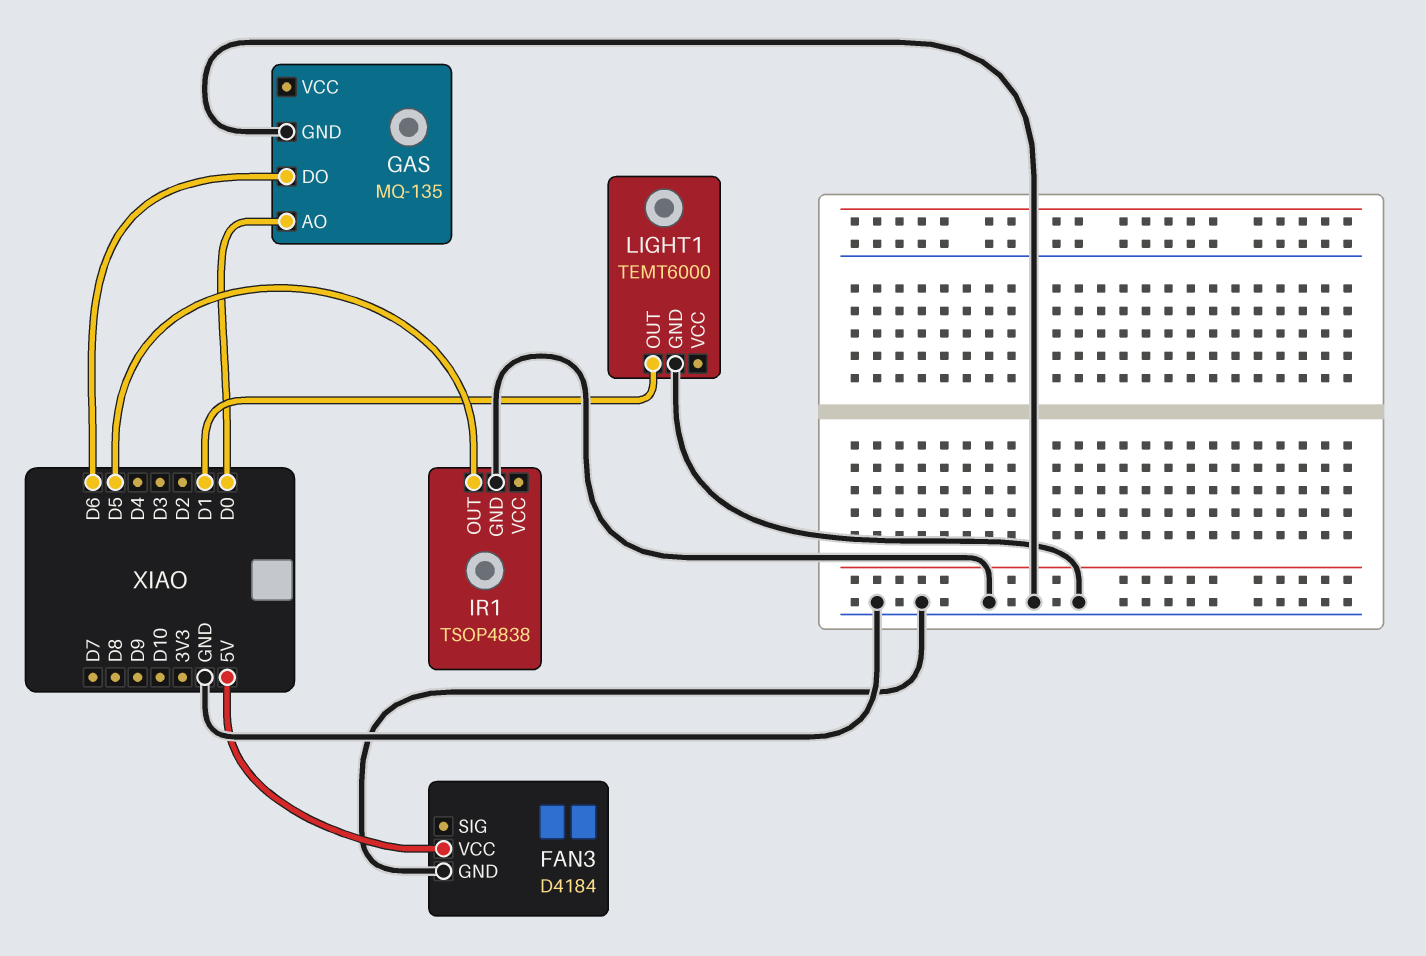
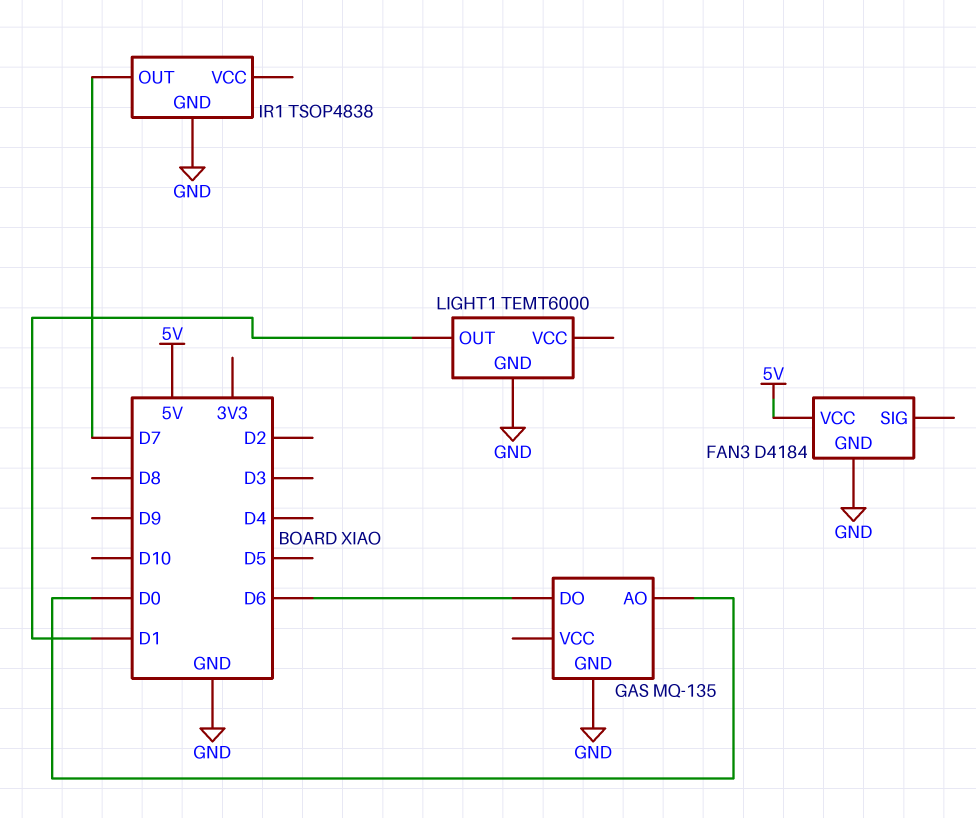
IR1 pin OUT: D5 -> D7

